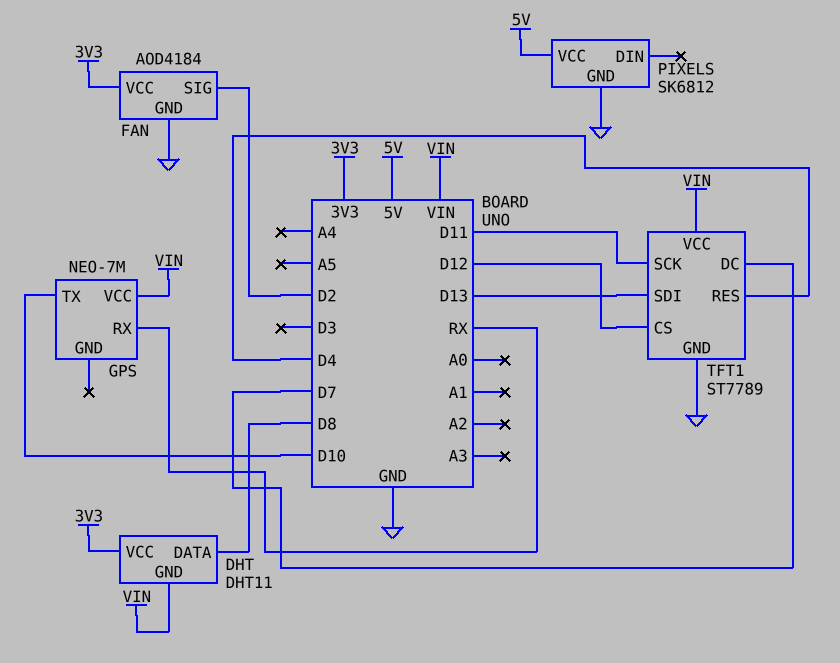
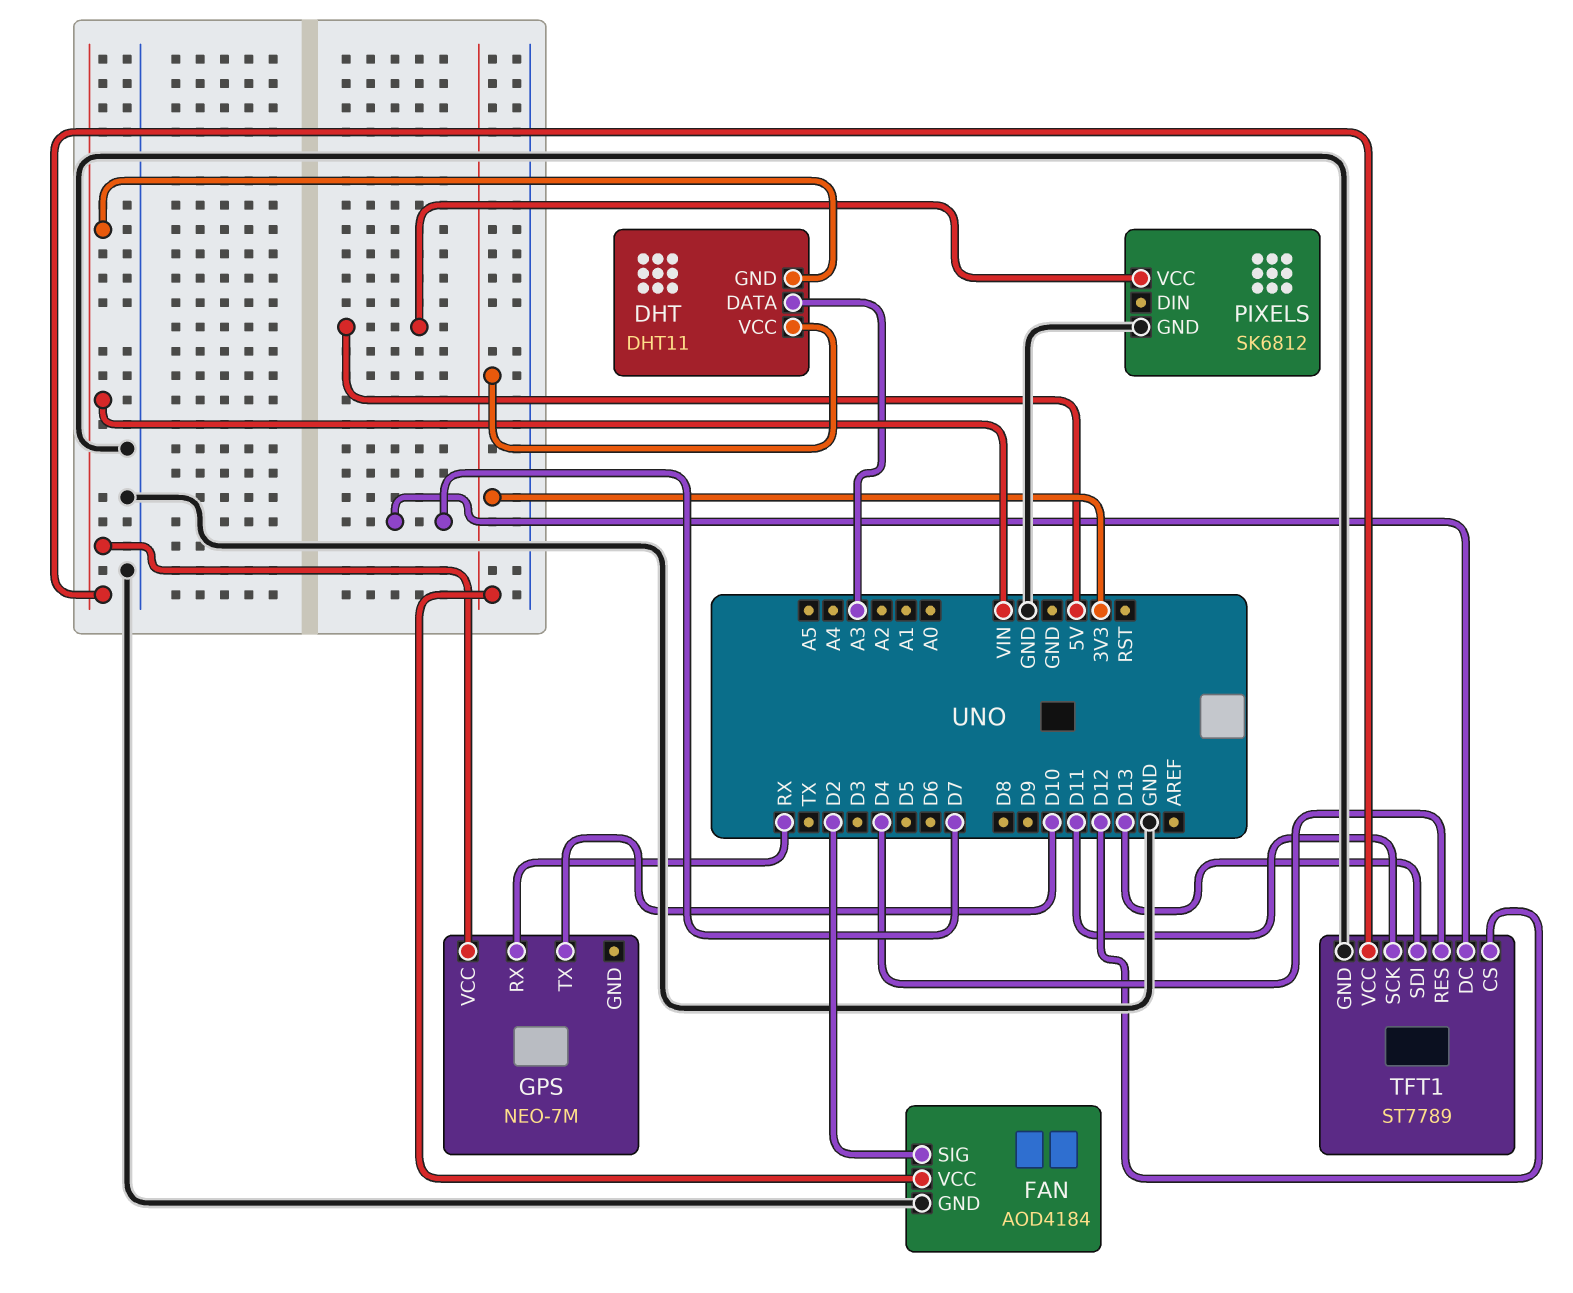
DHT pin DATA: D8 -> A3

